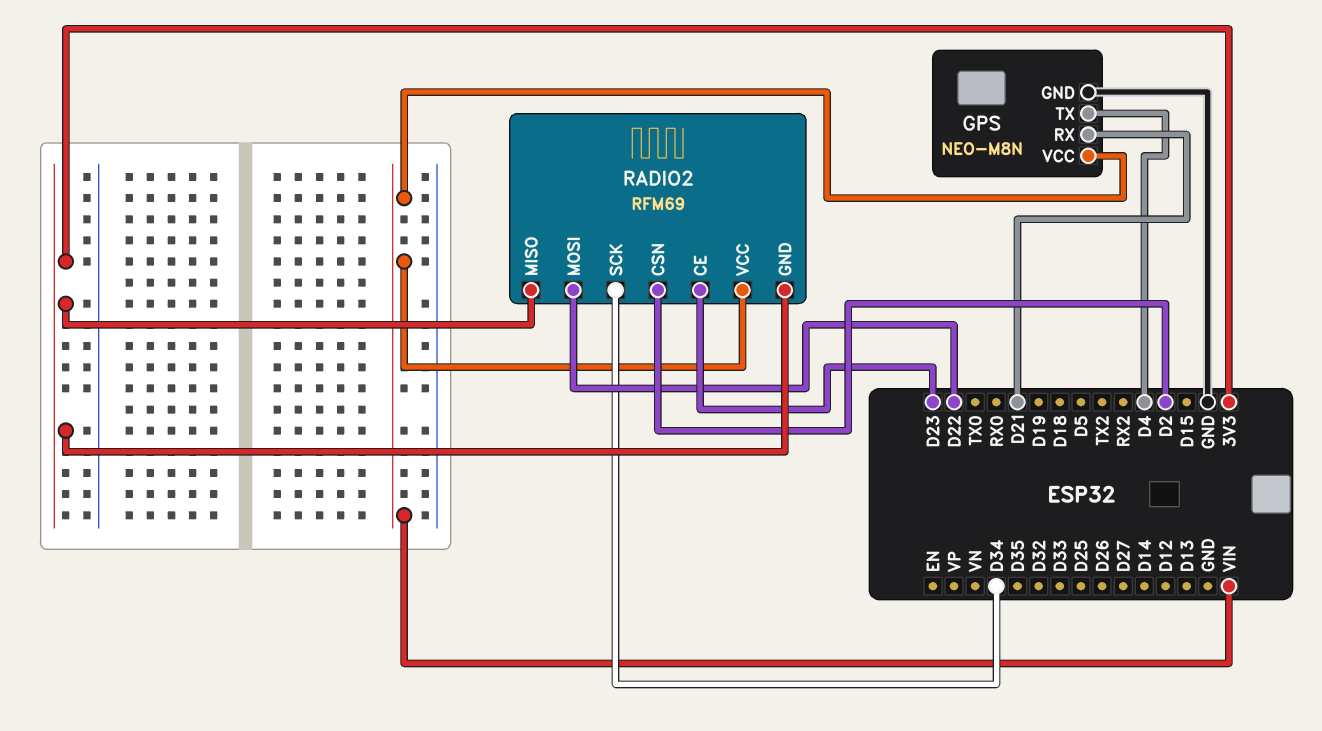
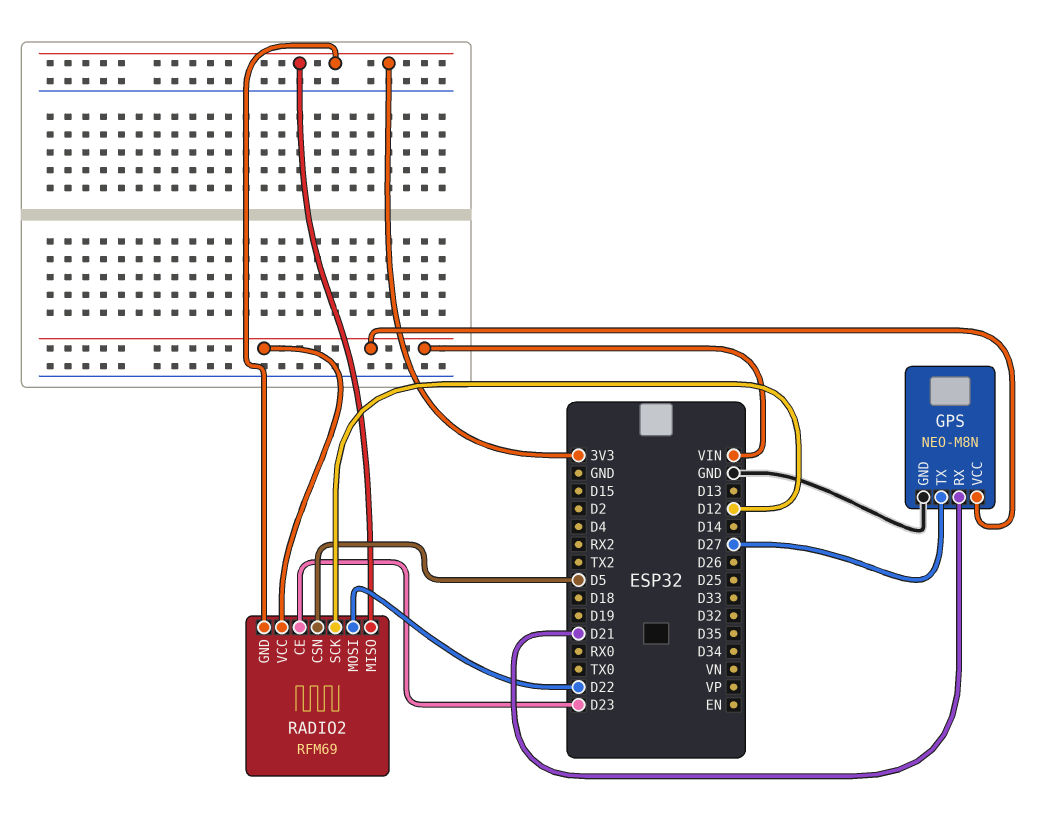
GPS pin TX: D4 -> D27
RADIO2 pin CSN: D2 -> D5
RADIO2 pin SCK: D34 -> D12

